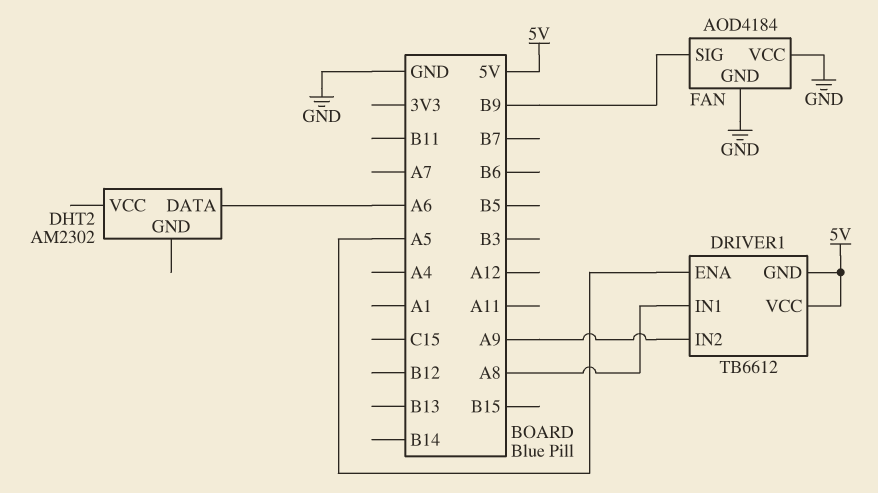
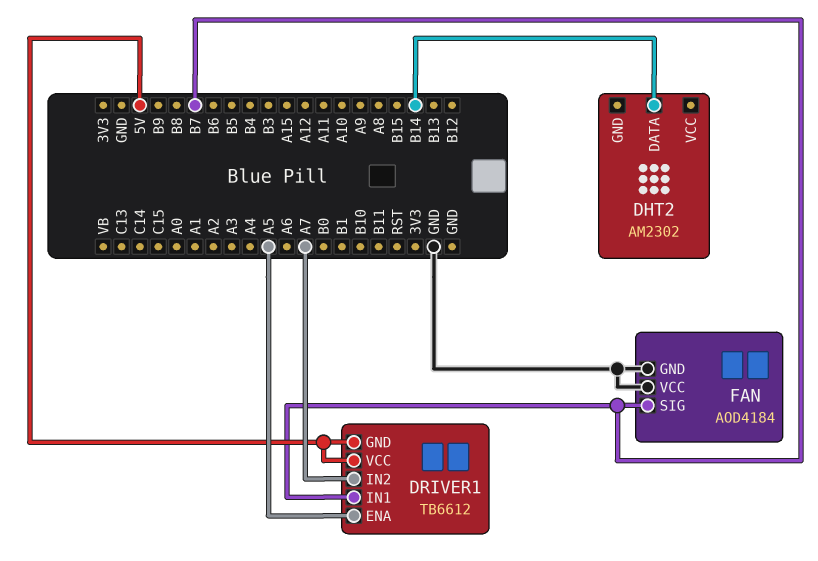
DHT2 pin DATA: A6 -> B14
DRIVER1 pin IN1: A8 -> B7
DRIVER1 pin IN2: A9 -> A7
FAN pin SIG: B9 -> B7

